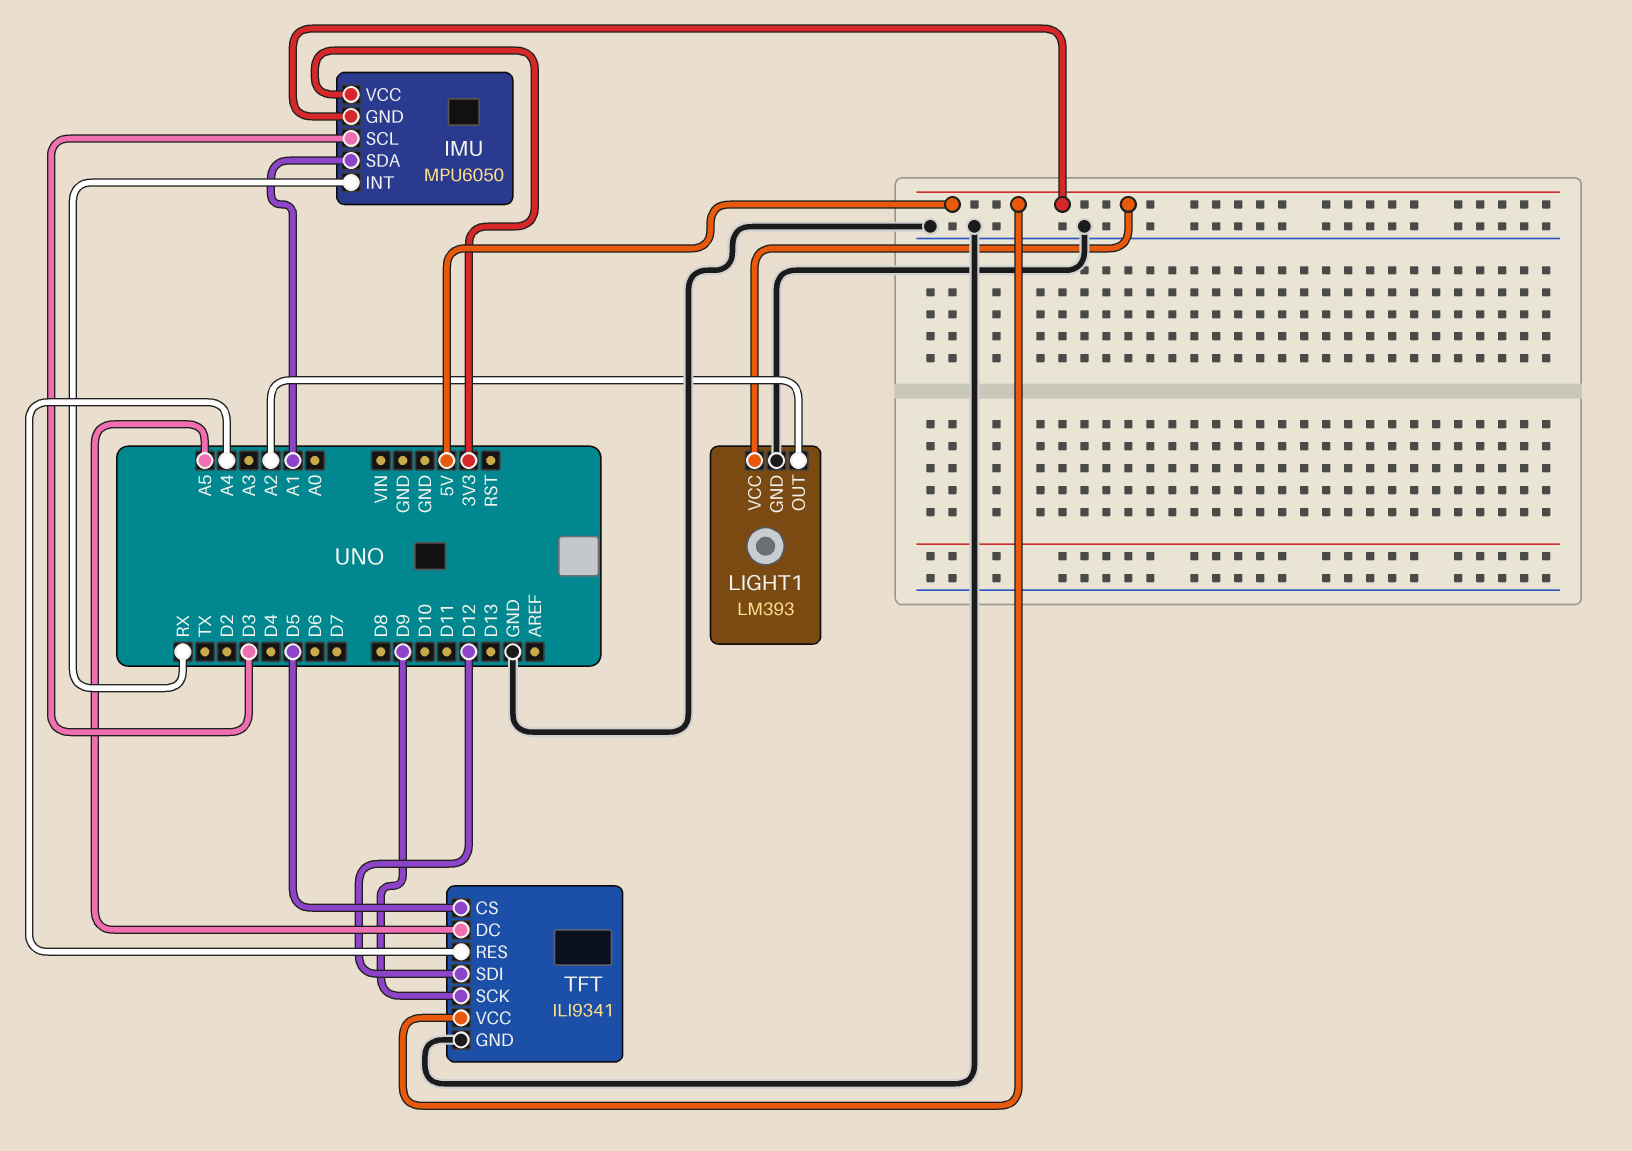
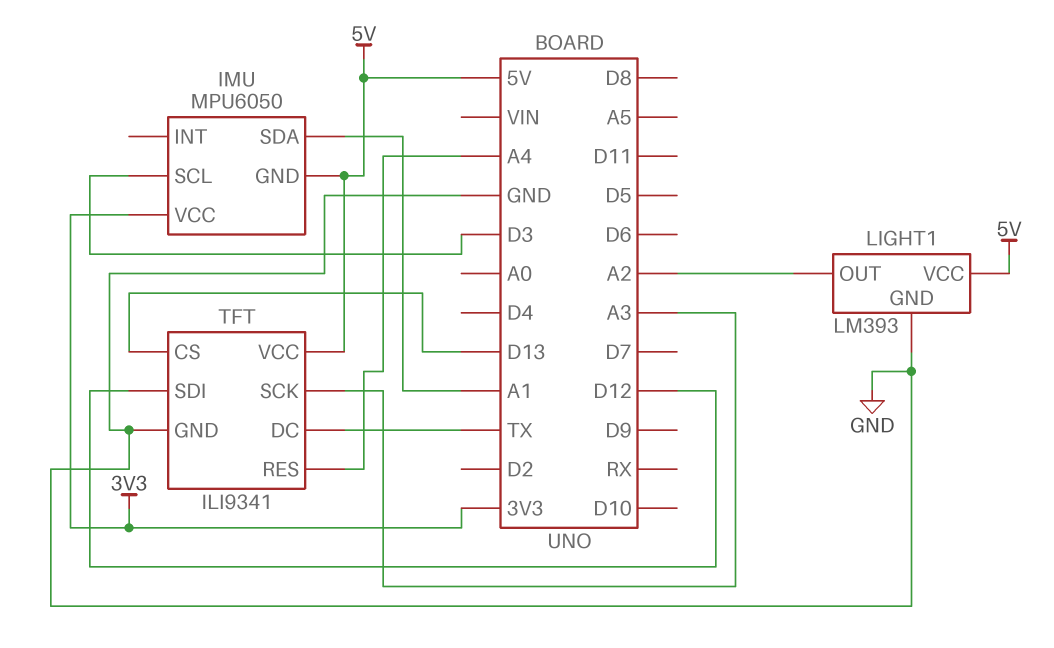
IMU pin INT: RX -> none
TFT pin CS: D5 -> D13
TFT pin DC: A5 -> TX
TFT pin SCK: D9 -> A3

